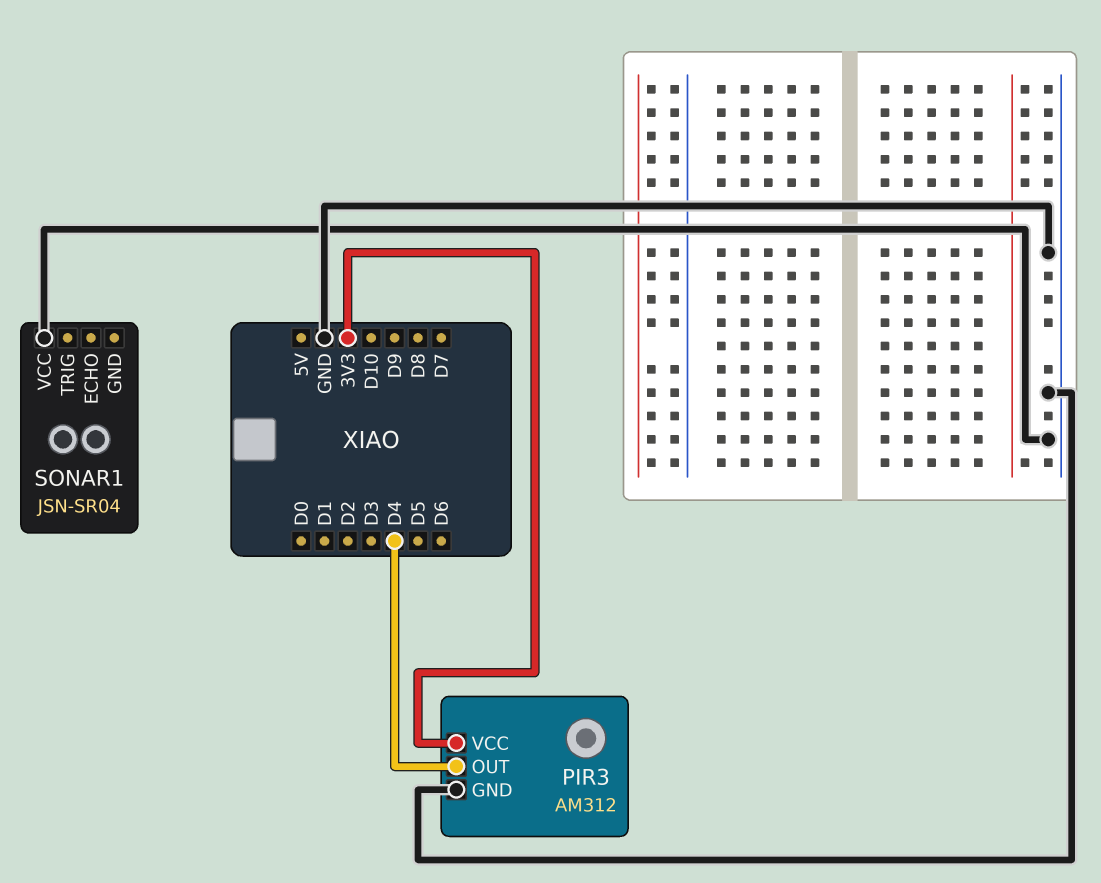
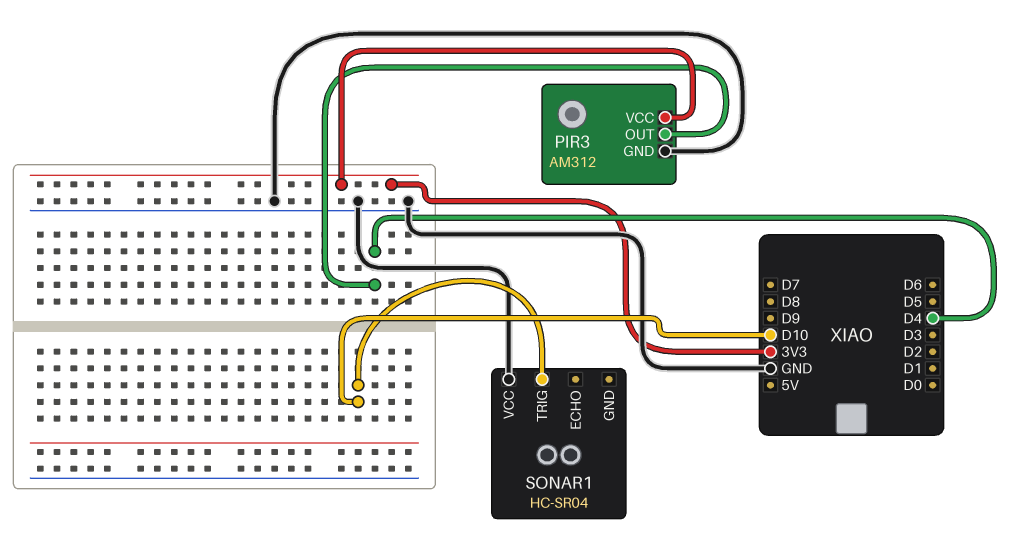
SONAR1: JSN-SR04 -> HC-SR04
SONAR1 pin TRIG: none -> D10

